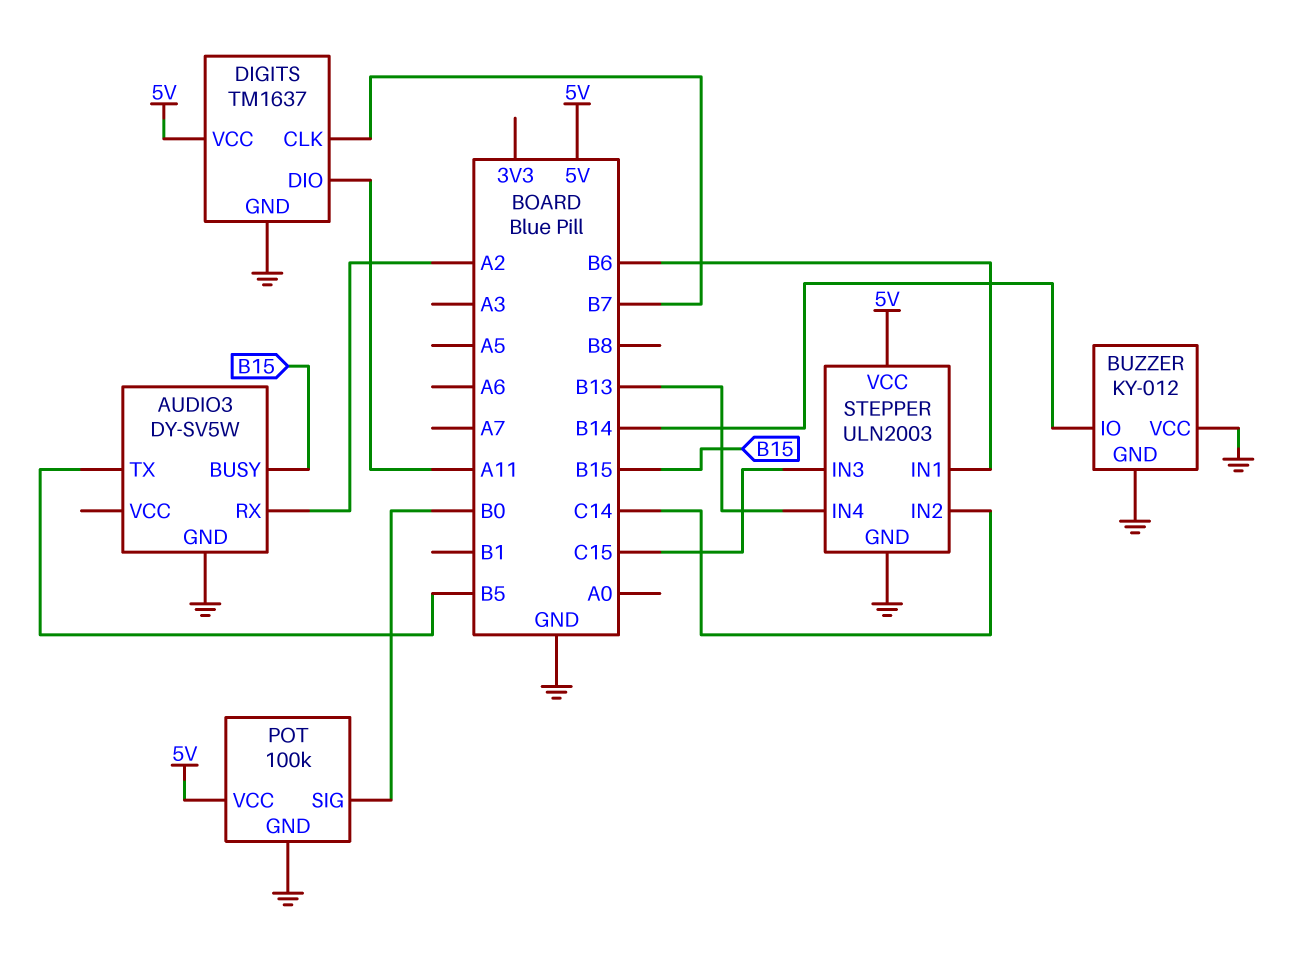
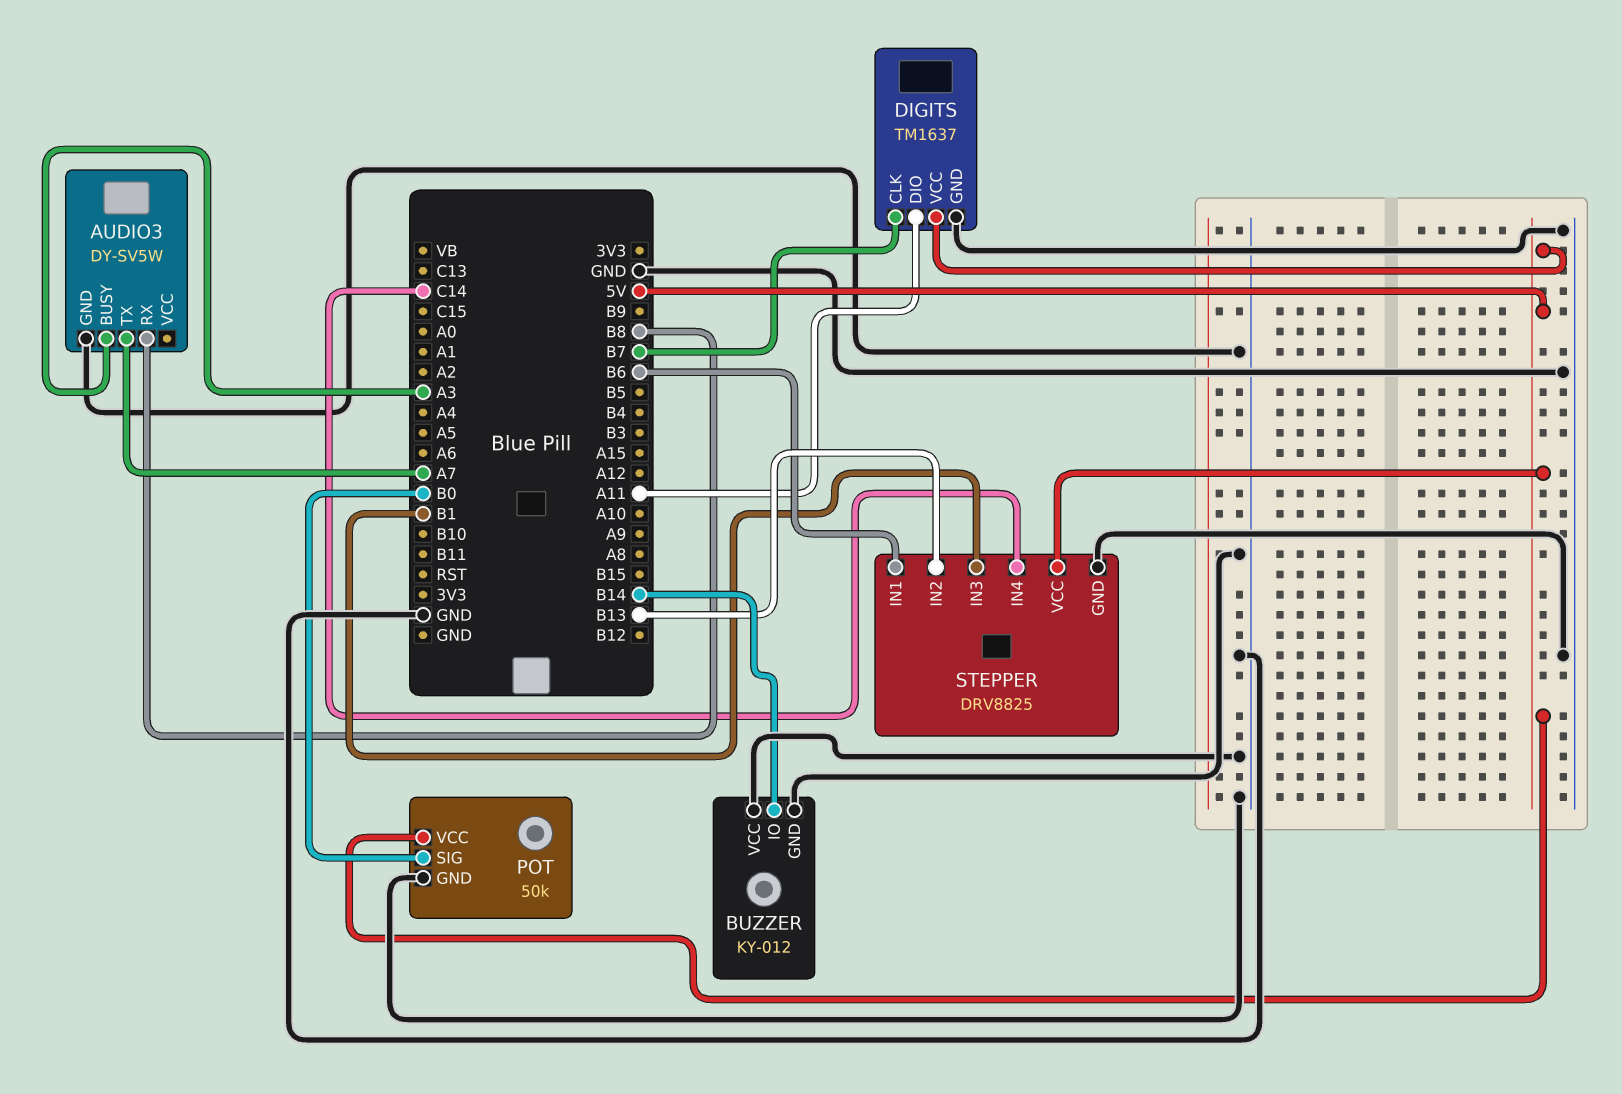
AUDIO3 pin BUSY: B15 -> A3
AUDIO3 pin RX: A2 -> B8
AUDIO3 pin TX: B5 -> A7
POT: 100k -> 50k
STEPPER: ULN2003 -> DRV8825
STEPPER pin IN2: C14 -> B13
STEPPER pin IN3: C15 -> B1
STEPPER pin IN4: B13 -> C14

